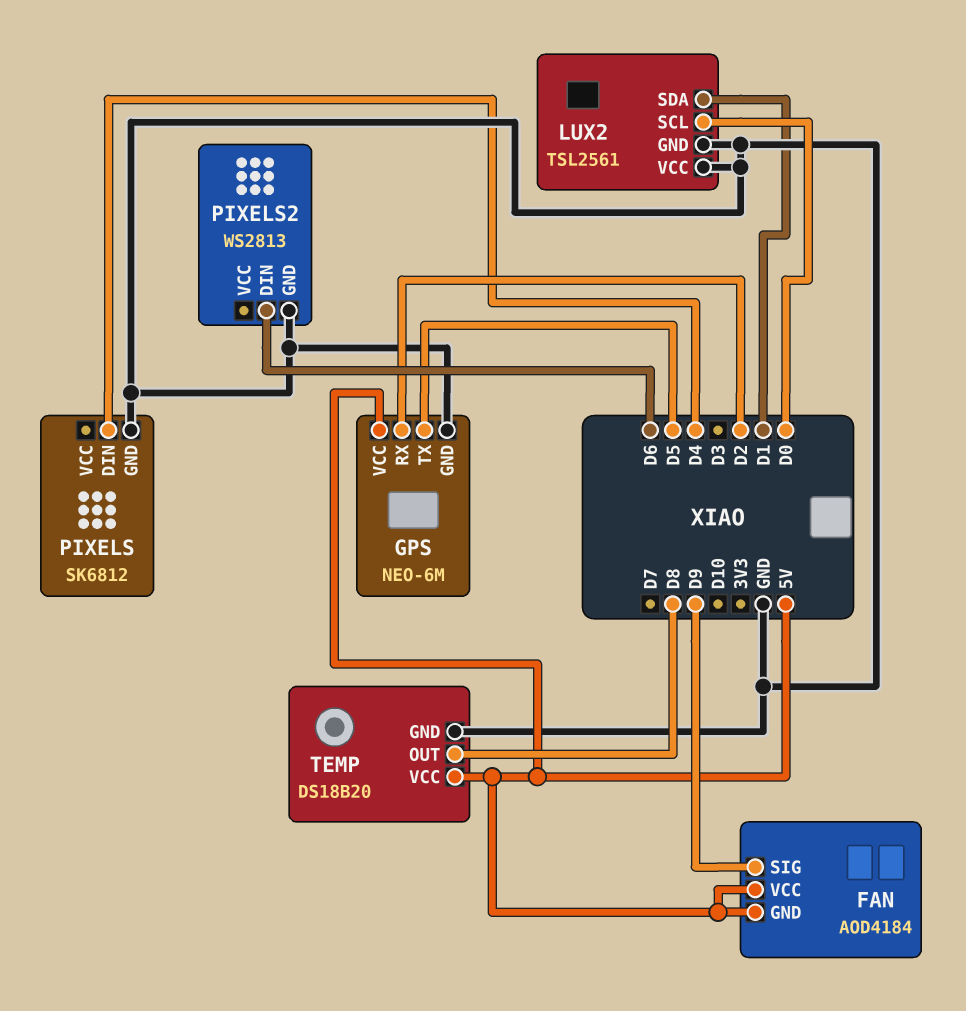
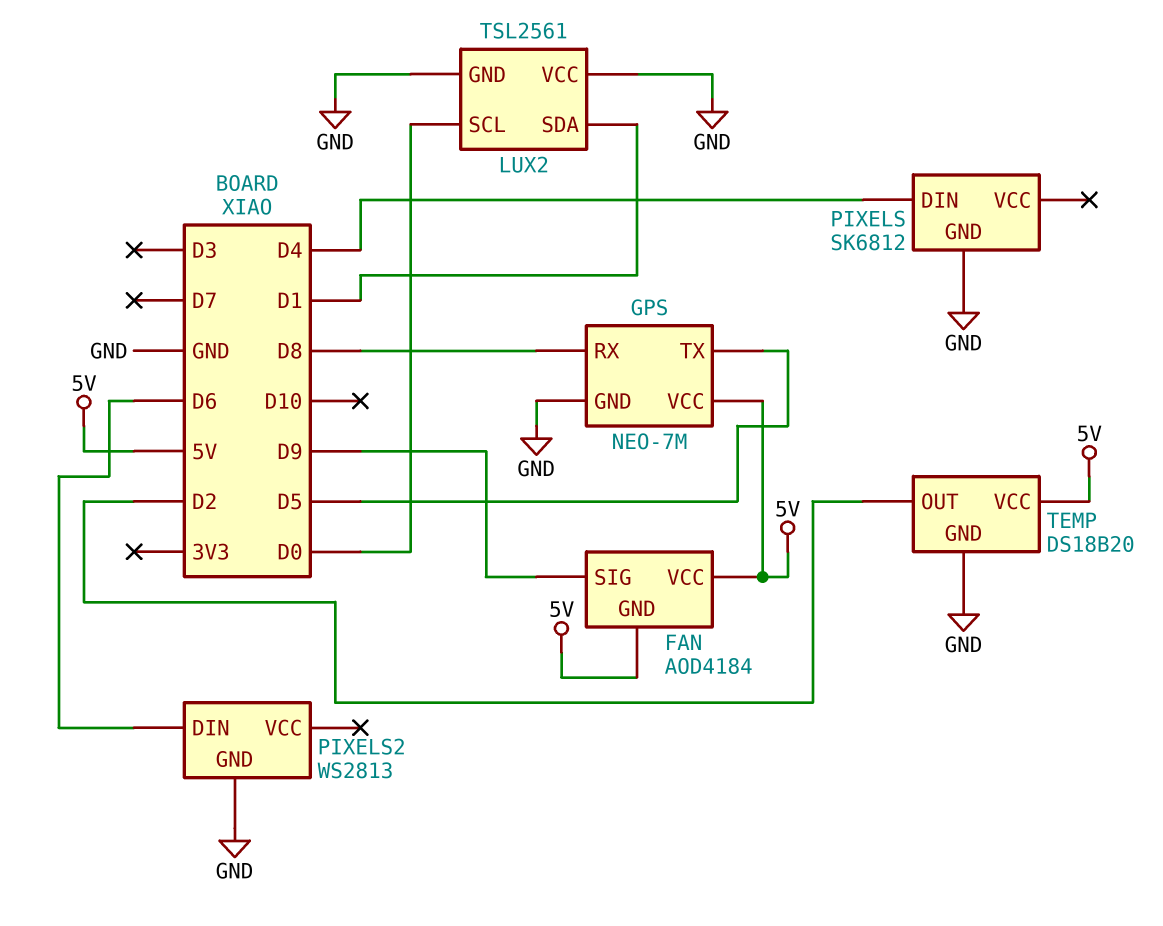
GPS: NEO-6M -> NEO-7M
GPS pin RX: D2 -> D8
TEMP pin OUT: D8 -> D2

